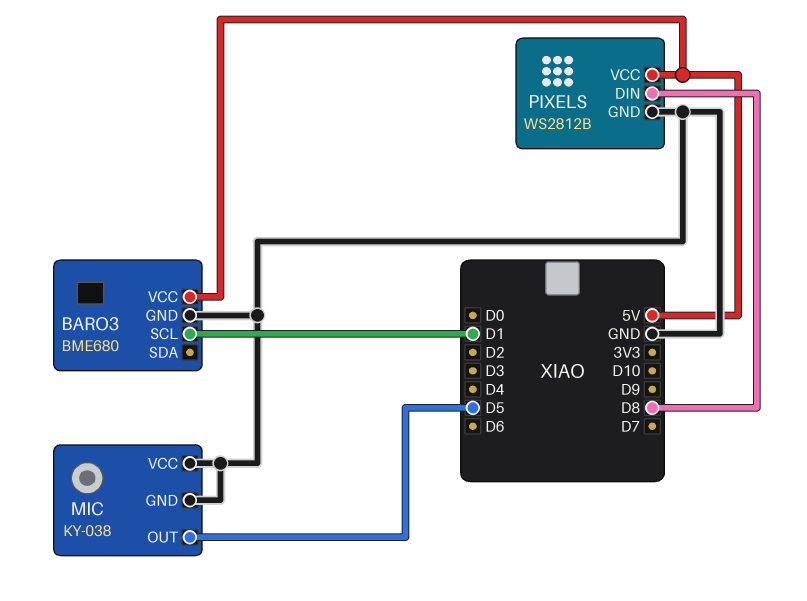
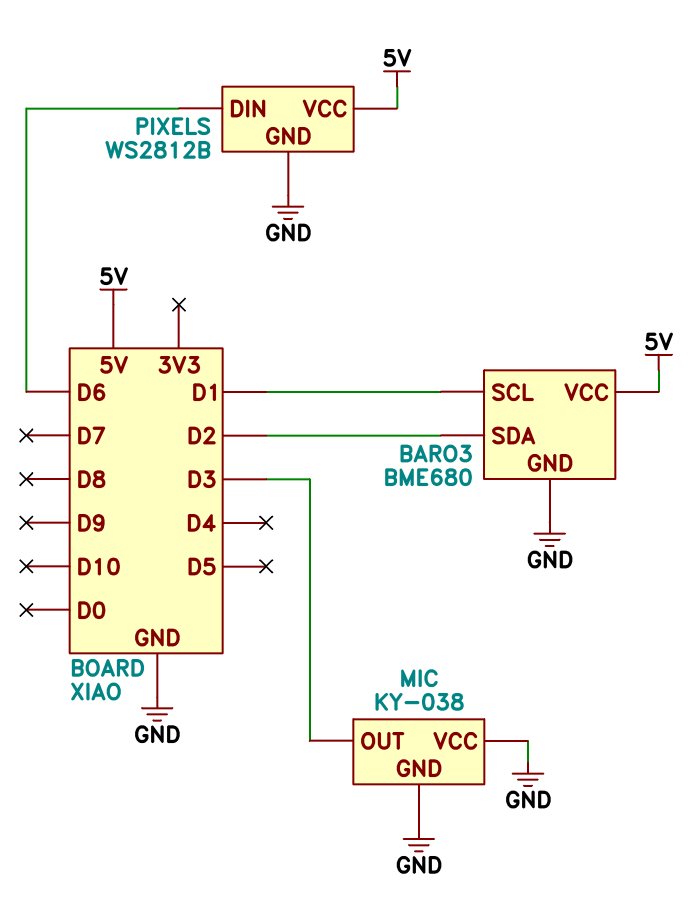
BARO3 pin SDA: none -> D2
MIC pin OUT: D5 -> D3
PIXELS pin DIN: D8 -> D6

